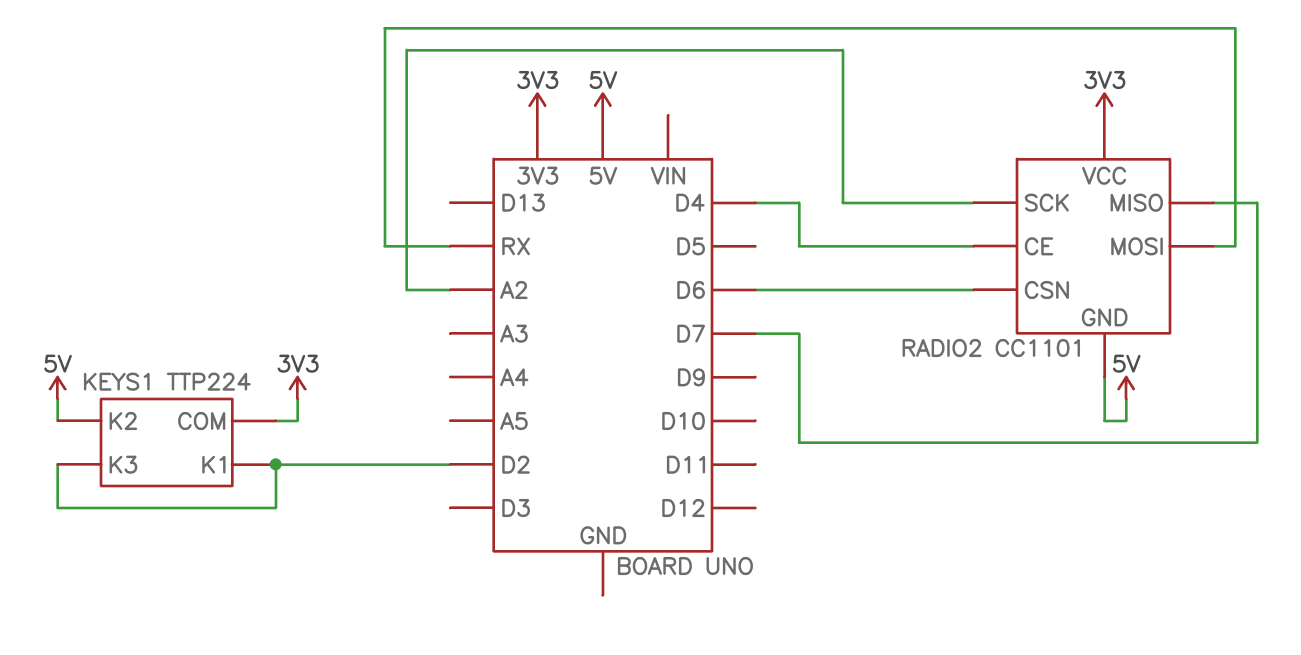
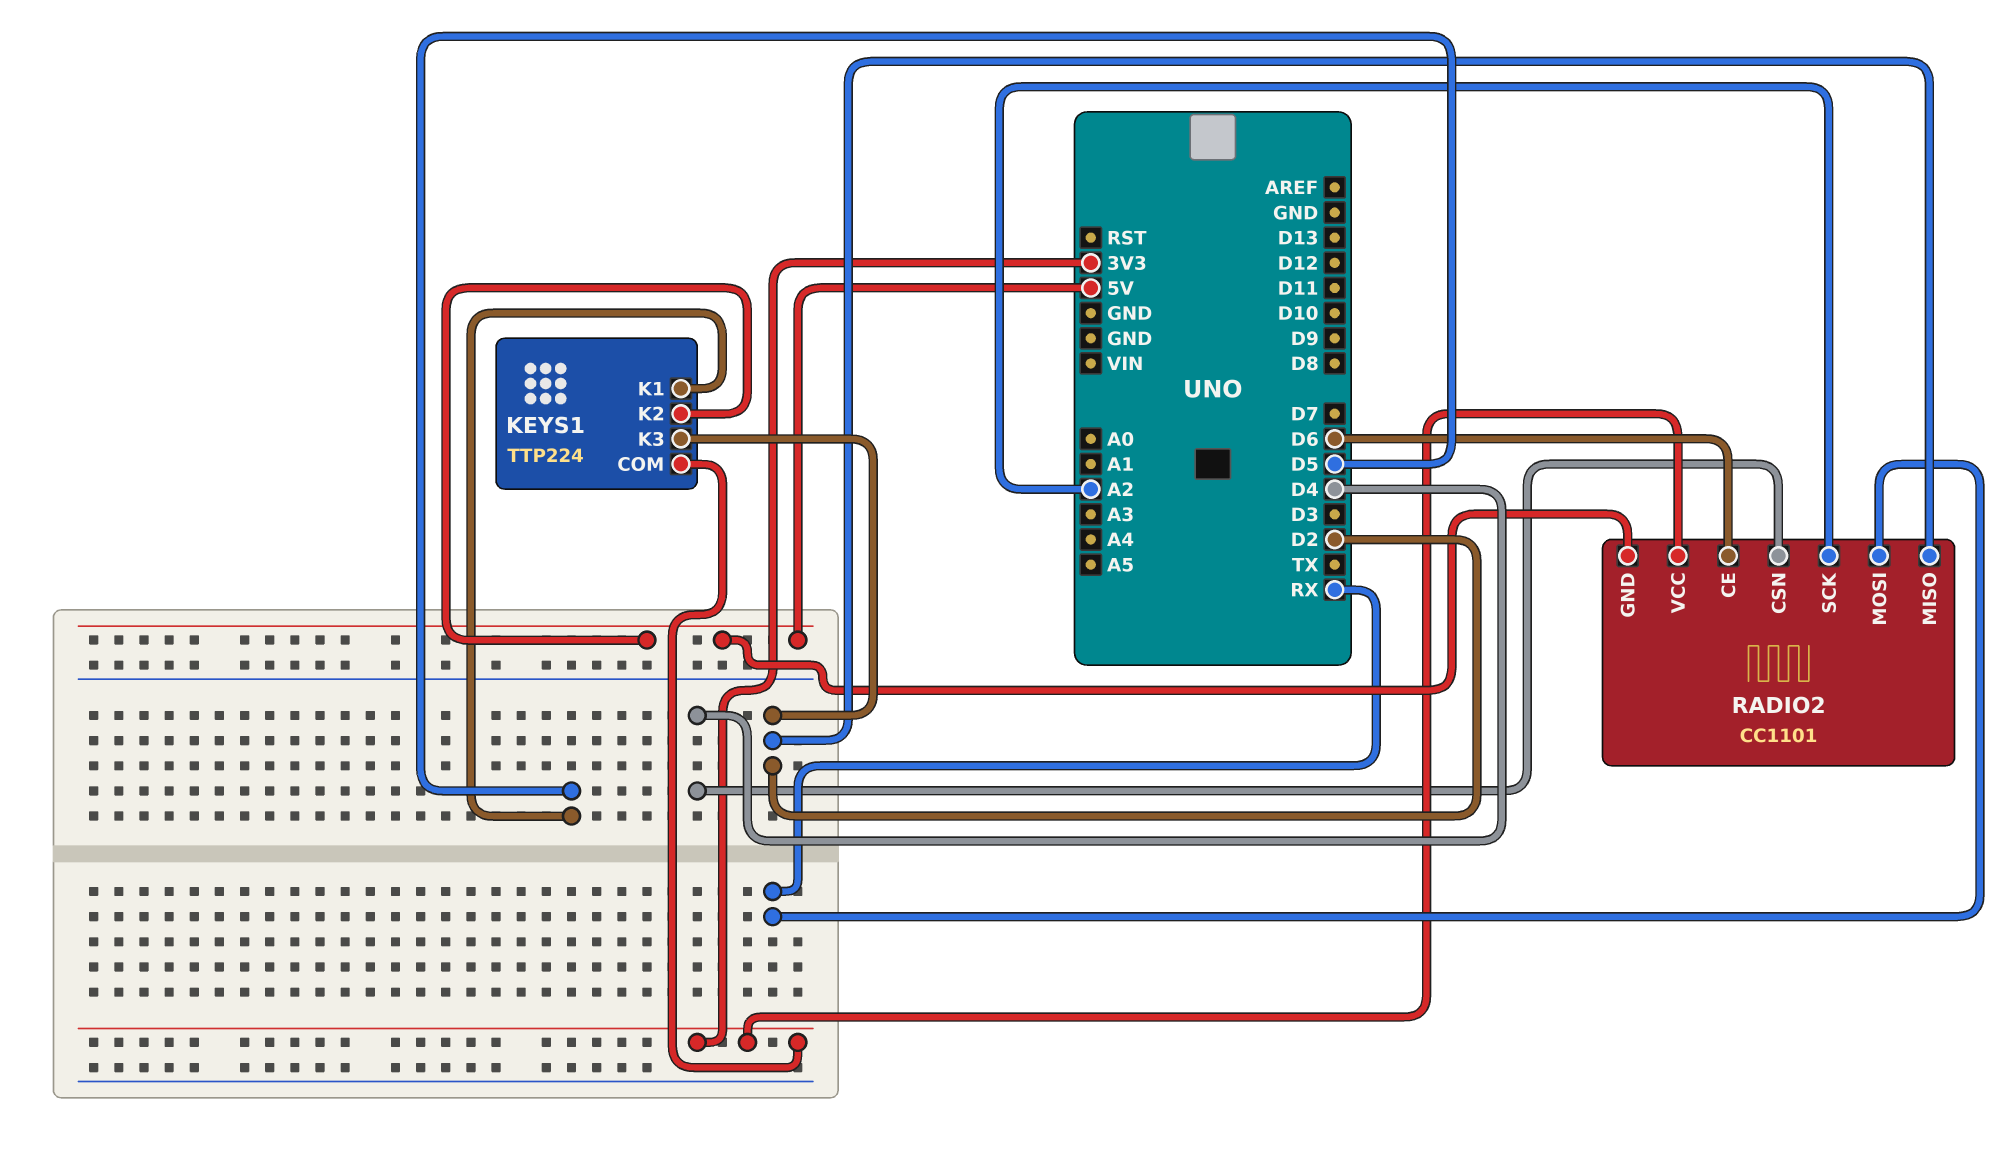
KEYS1 pin K1: D2 -> D5
RADIO2 pin CE: D4 -> D6
RADIO2 pin CSN: D6 -> D4
RADIO2 pin MISO: D7 -> D2

